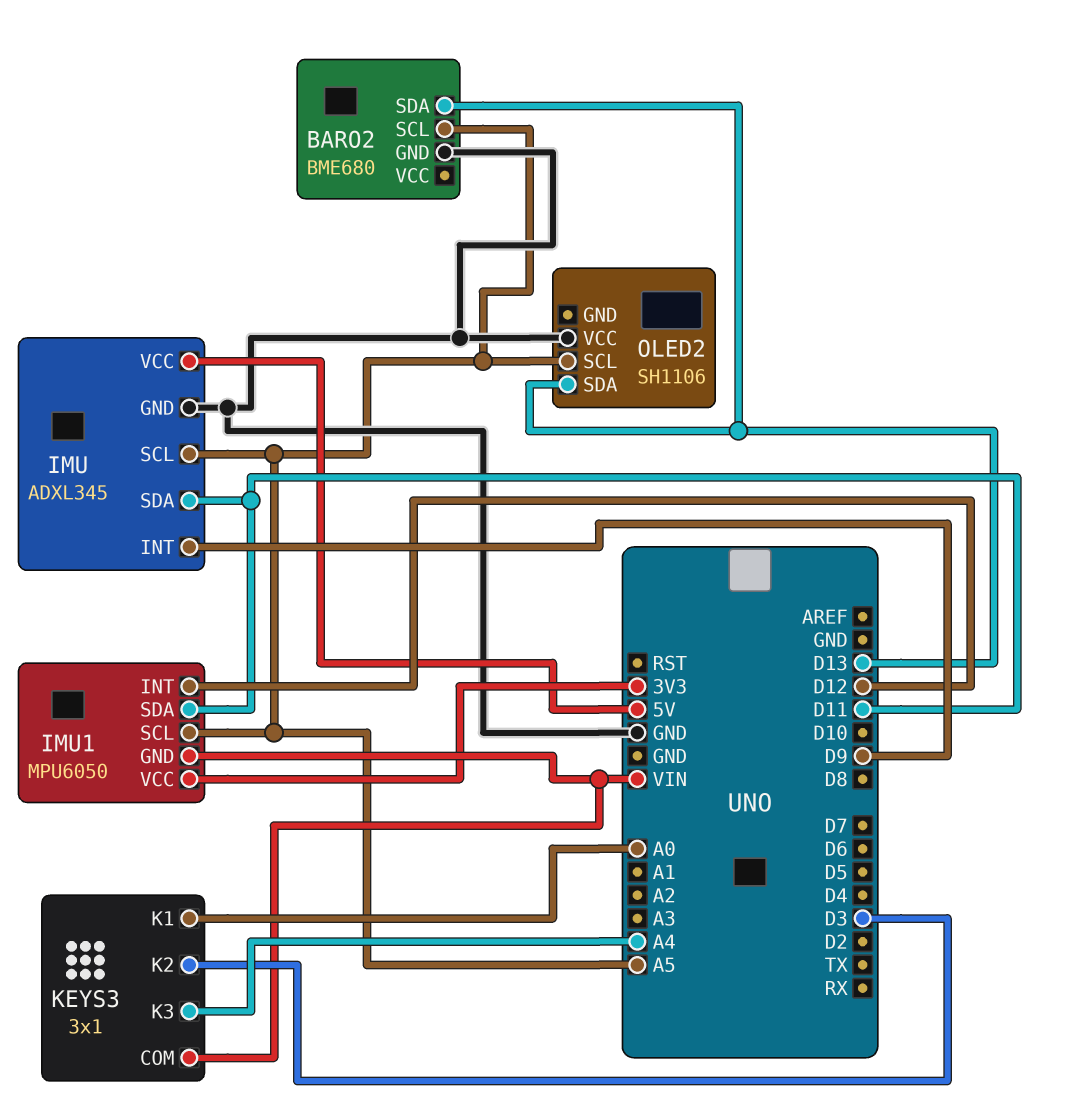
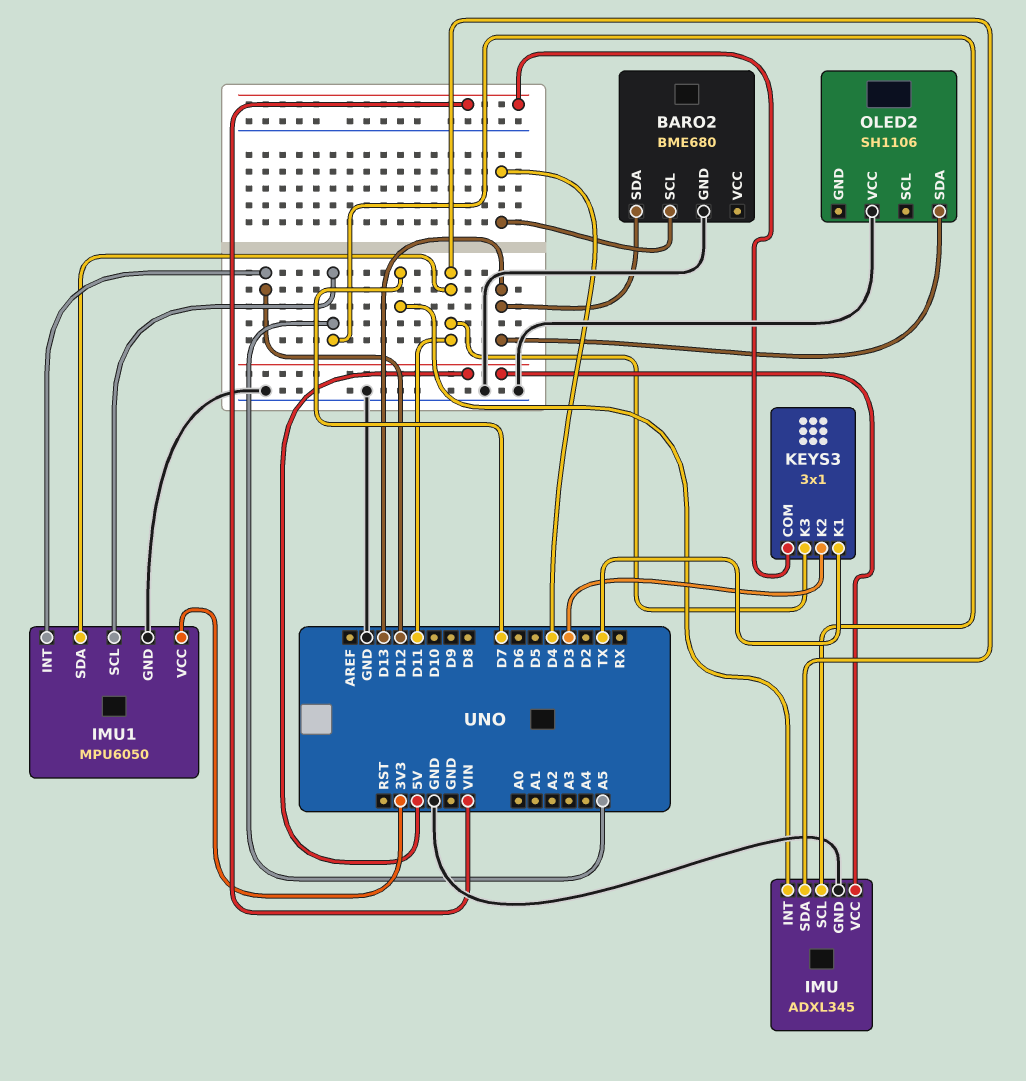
BARO2 pin SCL: A5 -> D4
IMU pin INT: D9 -> D7
IMU1 pin GND: VIN -> GND
KEYS3 pin K1: A0 -> TX
KEYS3 pin K3: A4 -> D11
OLED2 pin SCL: A5 -> none

